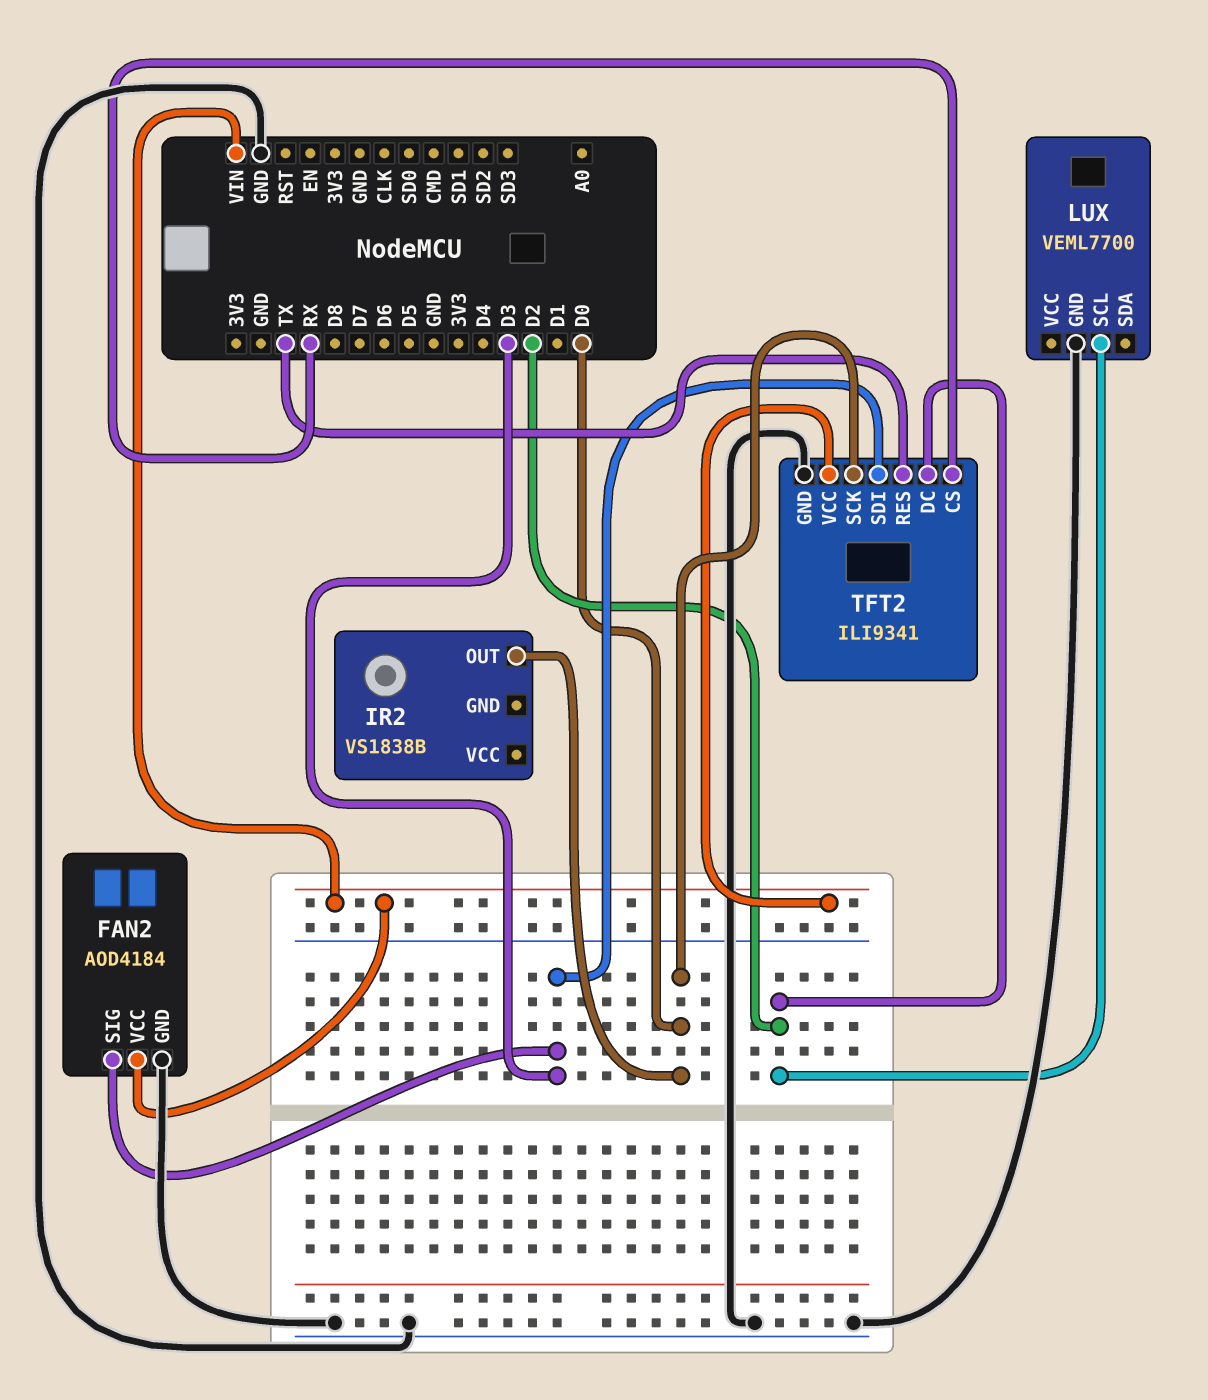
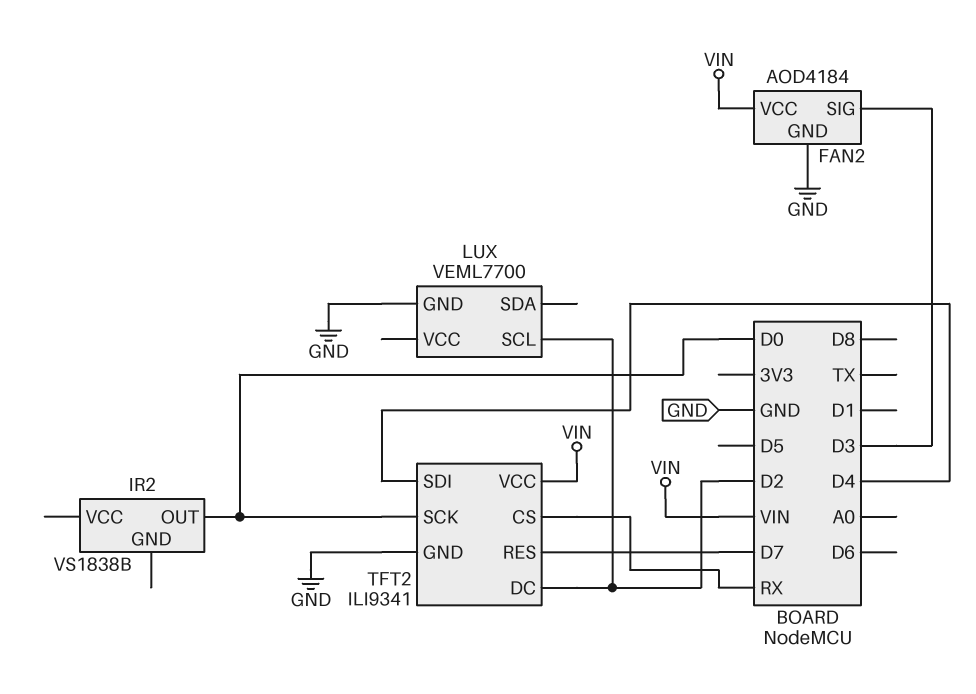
TFT2 pin RES: TX -> D7
TFT2 pin SDI: D3 -> D4

